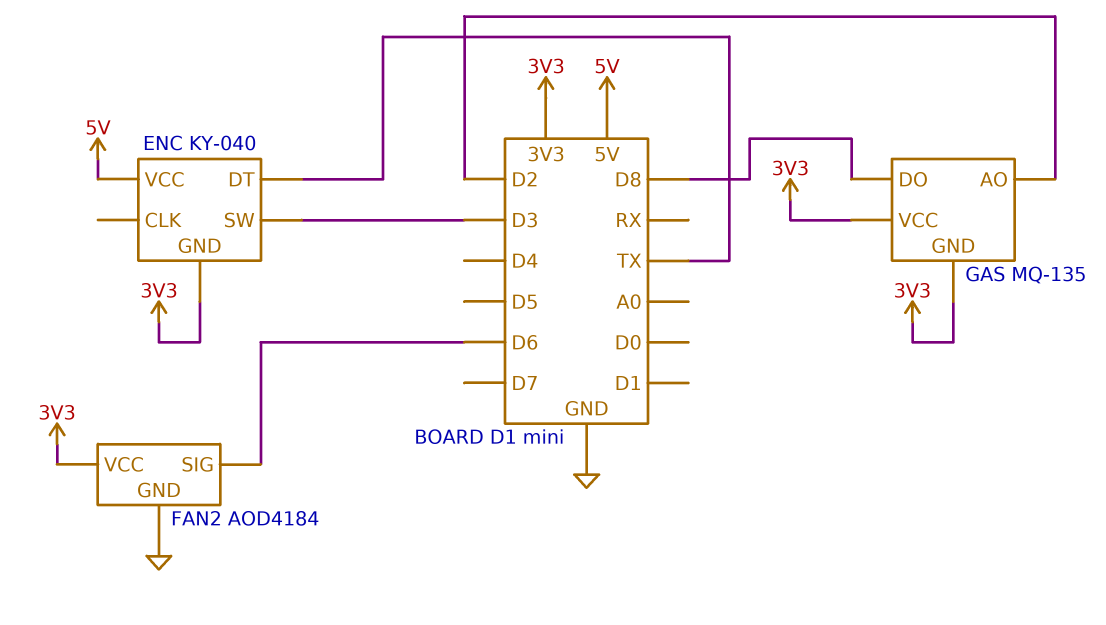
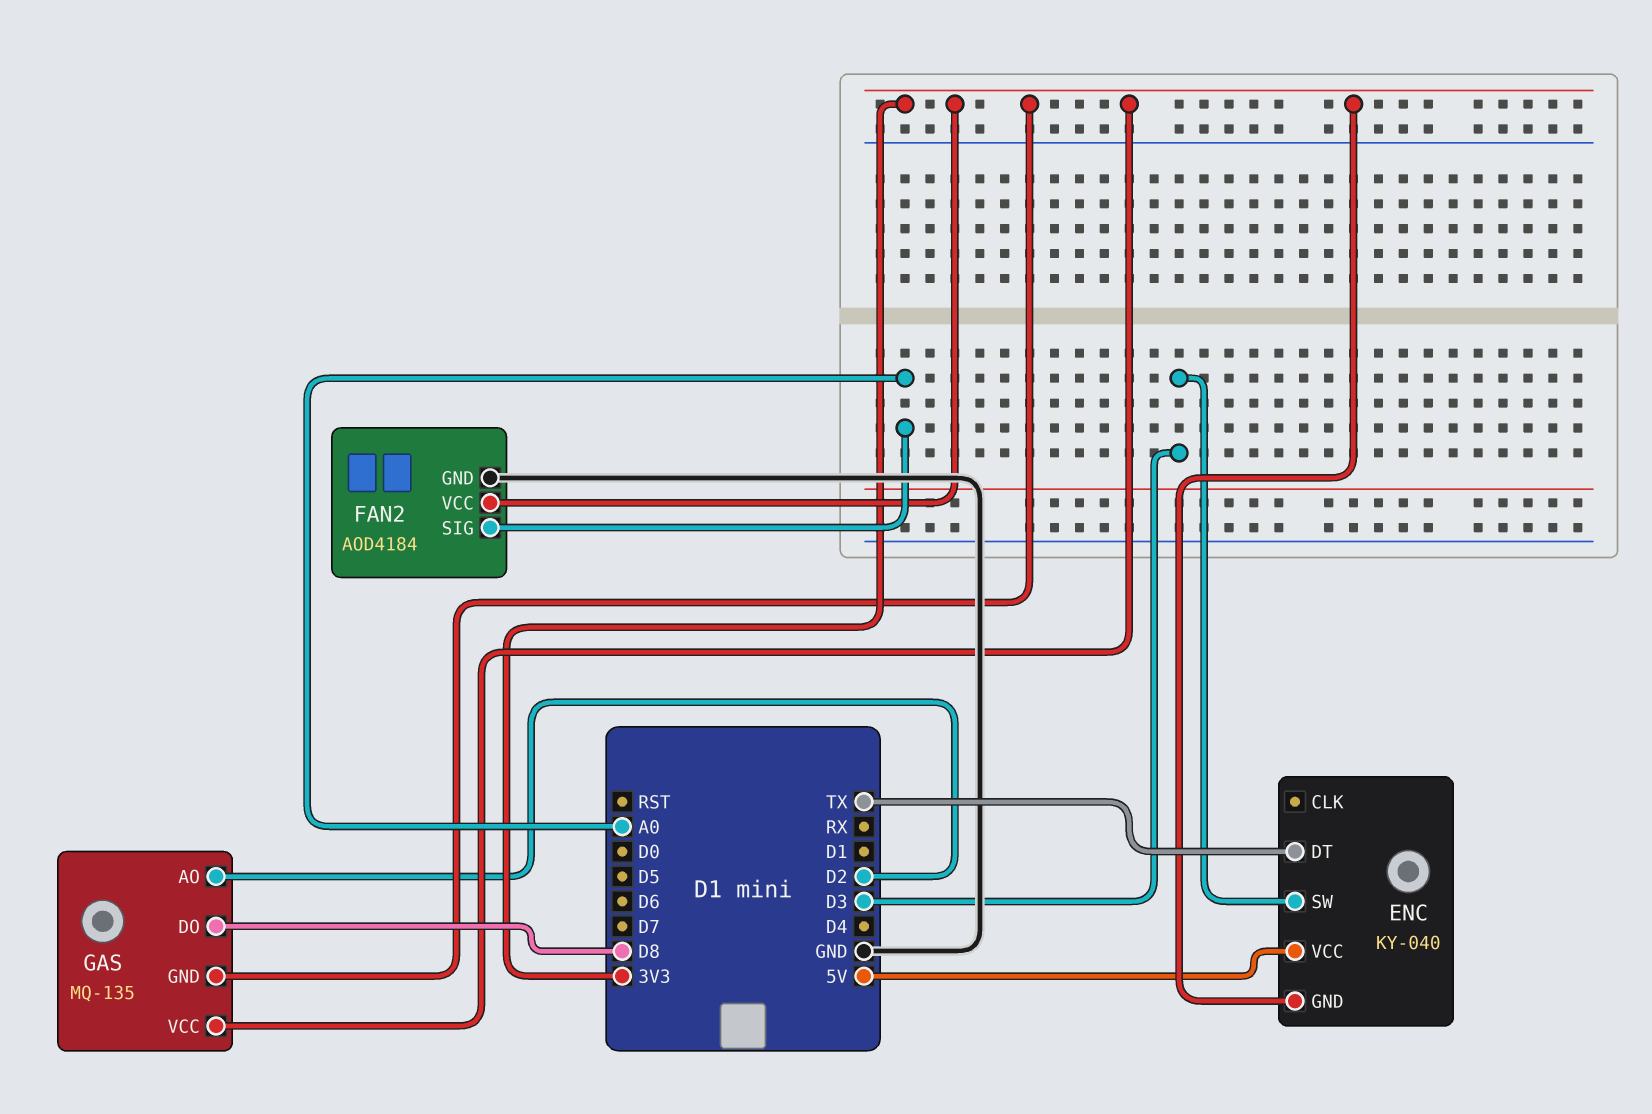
FAN2 pin SIG: D6 -> A0

